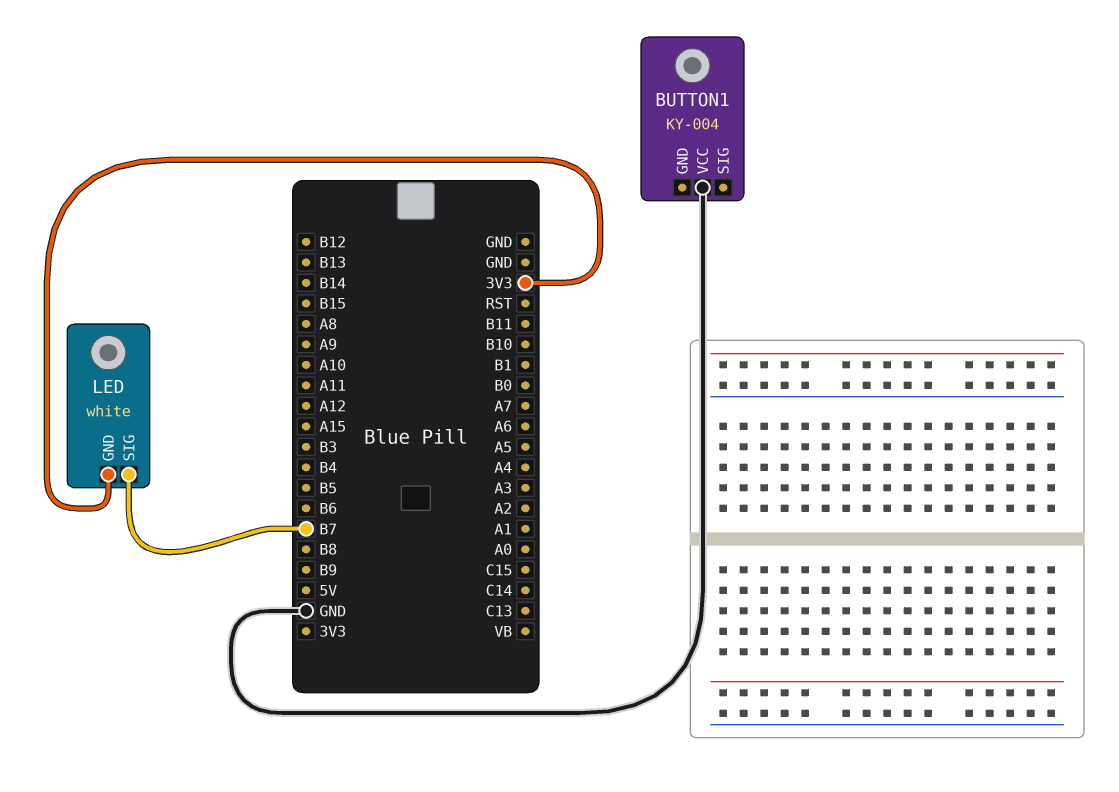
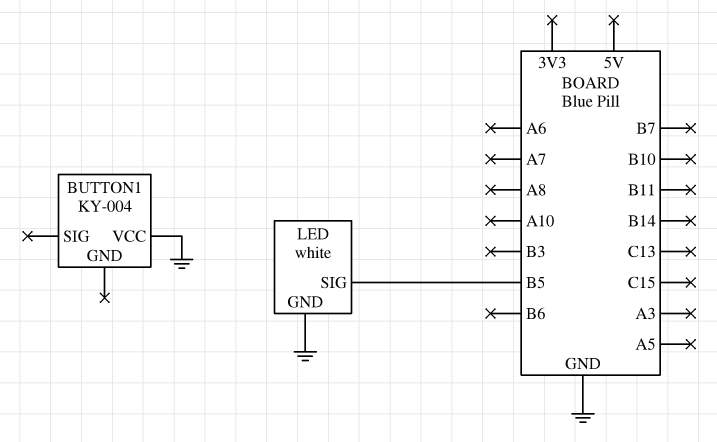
LED pin GND: 3V3 -> GND
LED pin SIG: B7 -> B5

